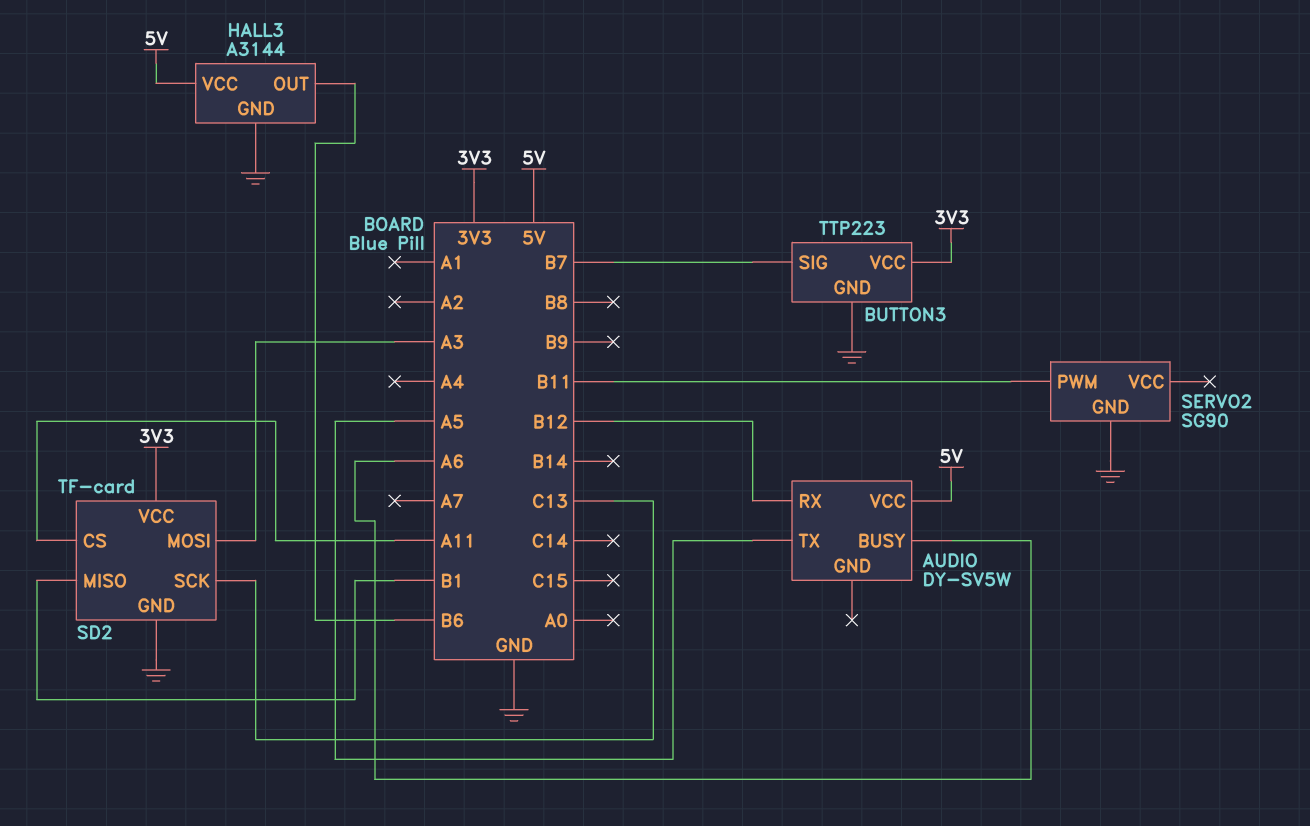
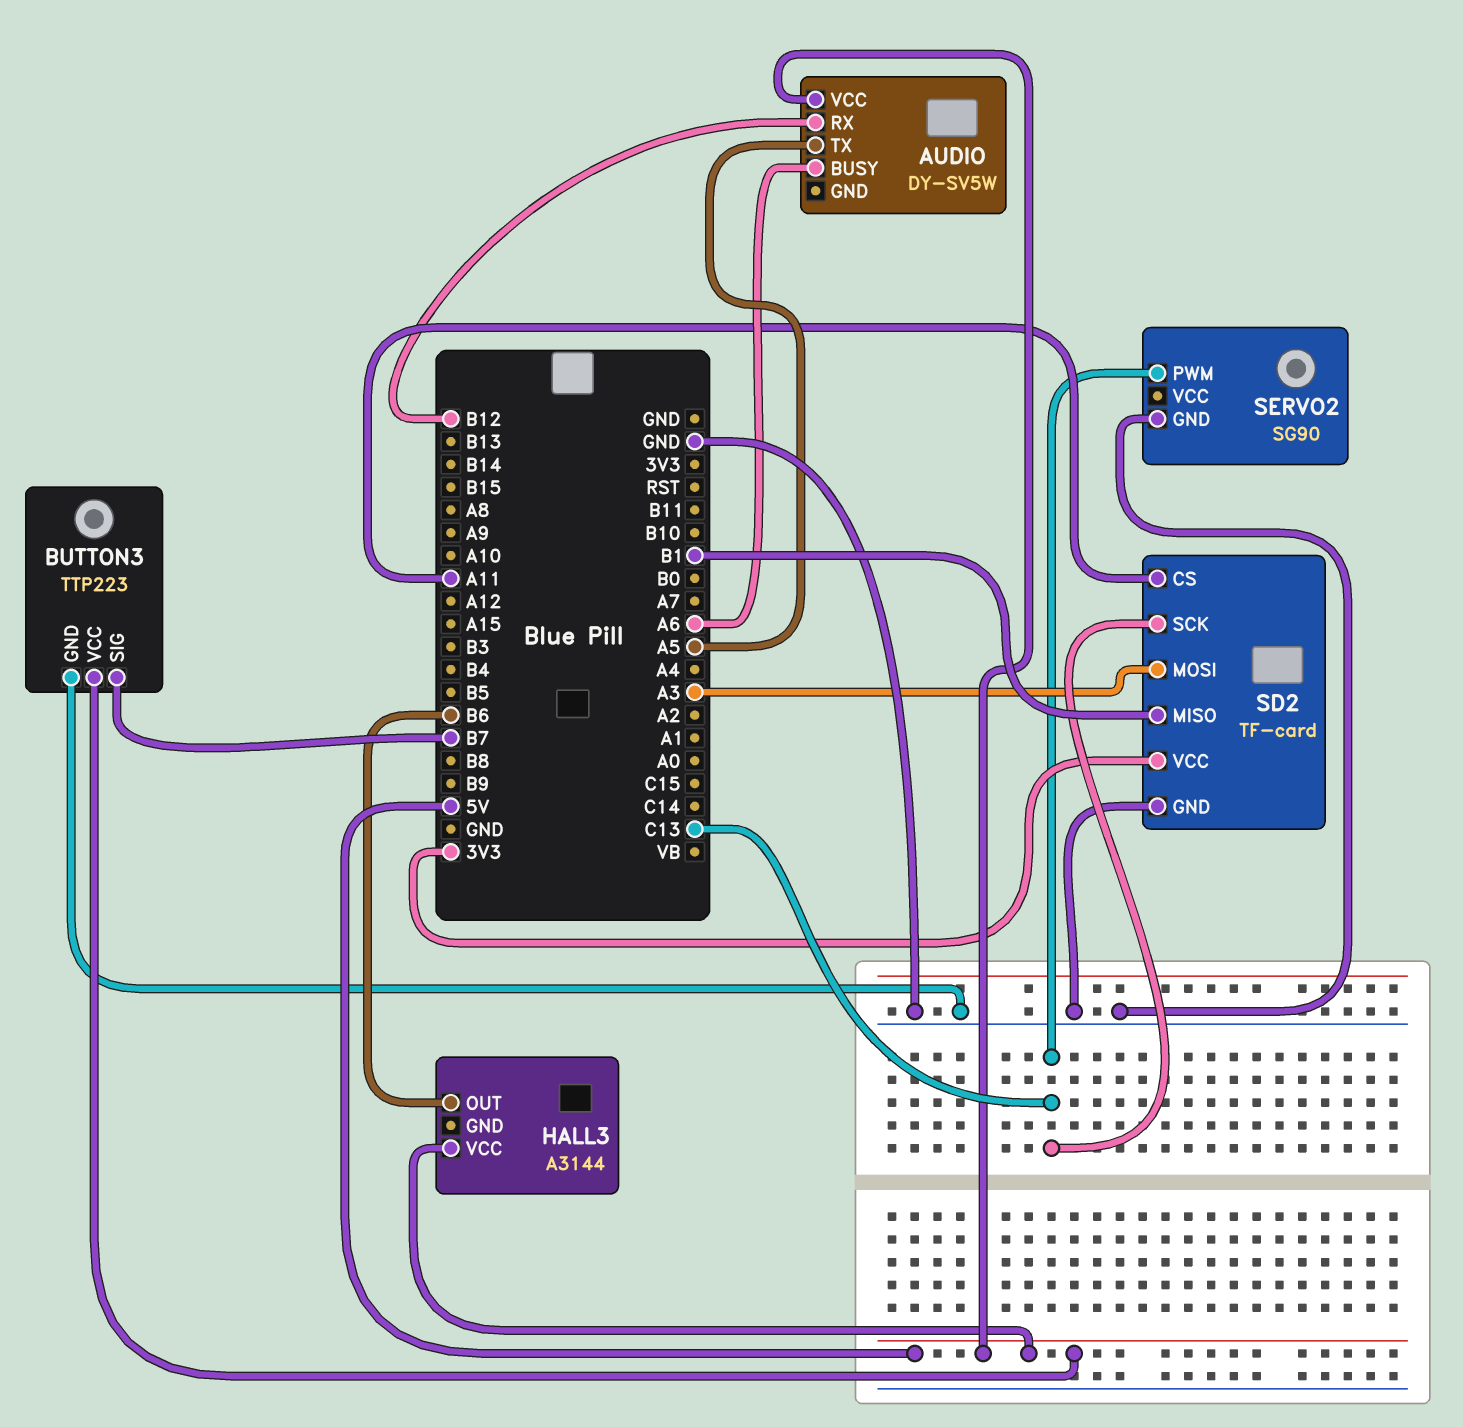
BUTTON3 pin VCC: 3V3 -> 5V
HALL3 pin GND: GND -> none
SERVO2 pin PWM: B11 -> C13

